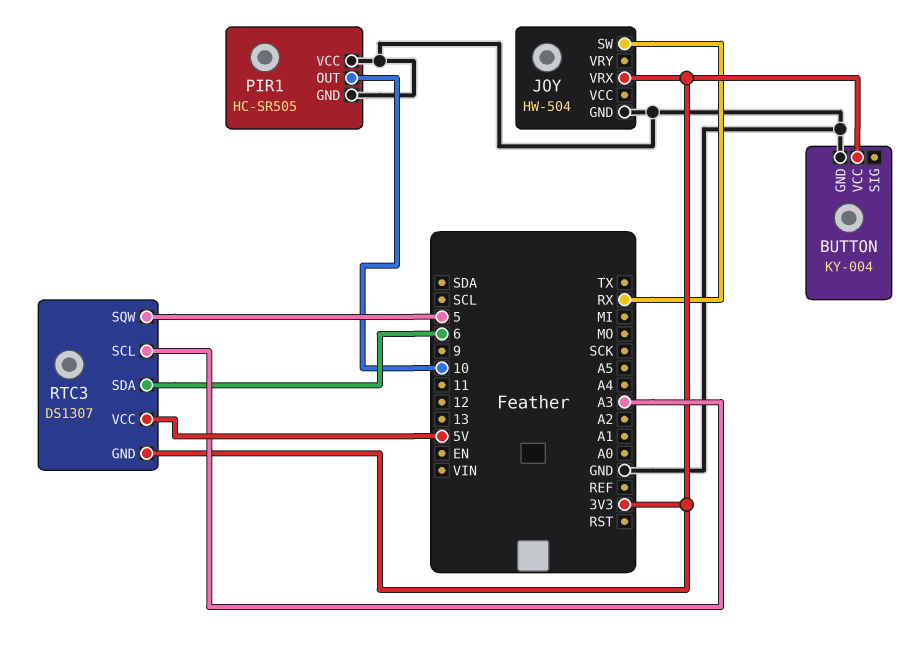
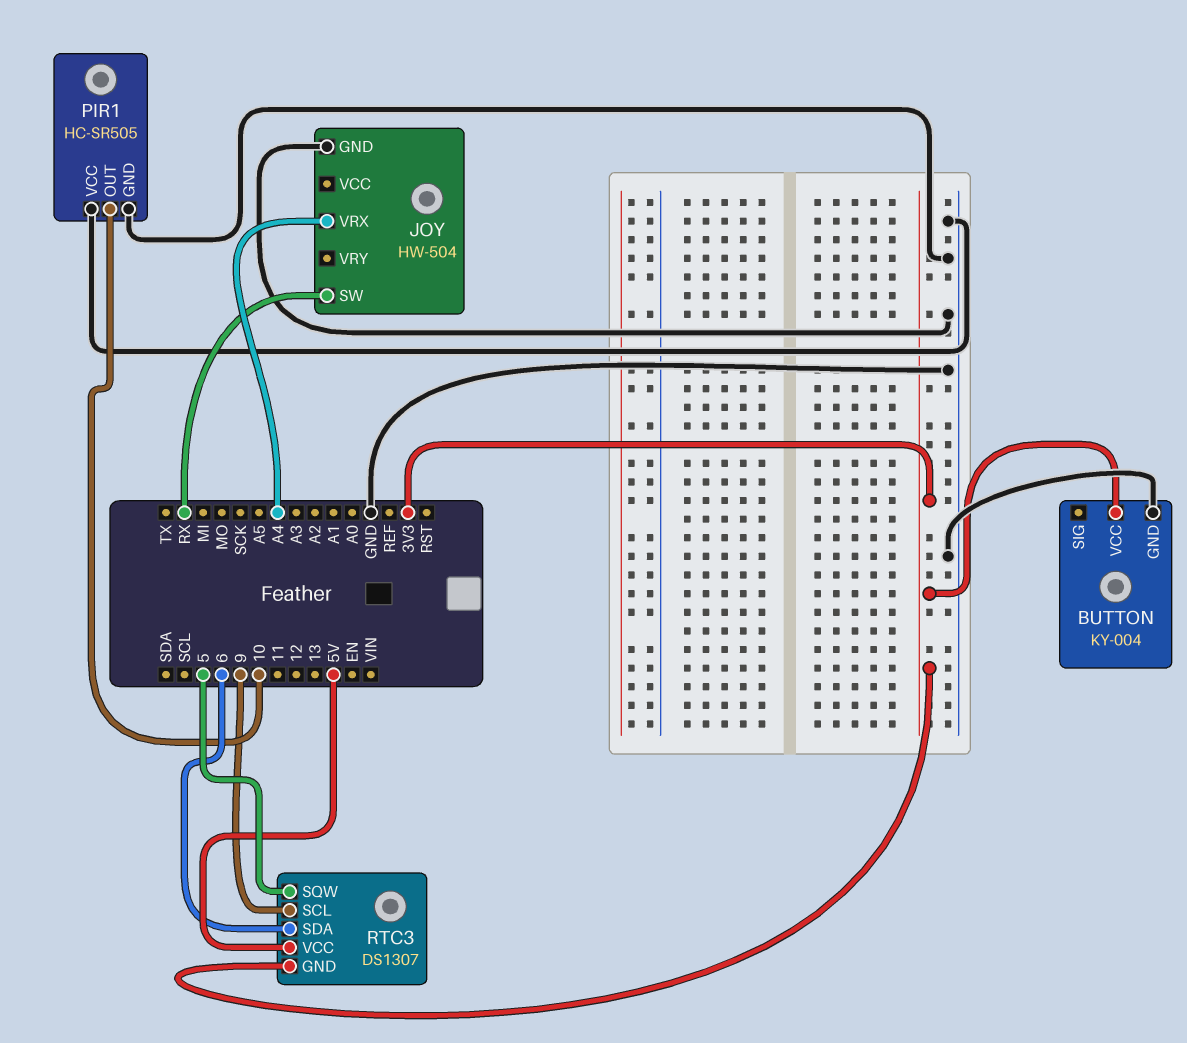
JOY pin VRX: 3V3 -> A4
RTC3 pin SCL: A3 -> 9

